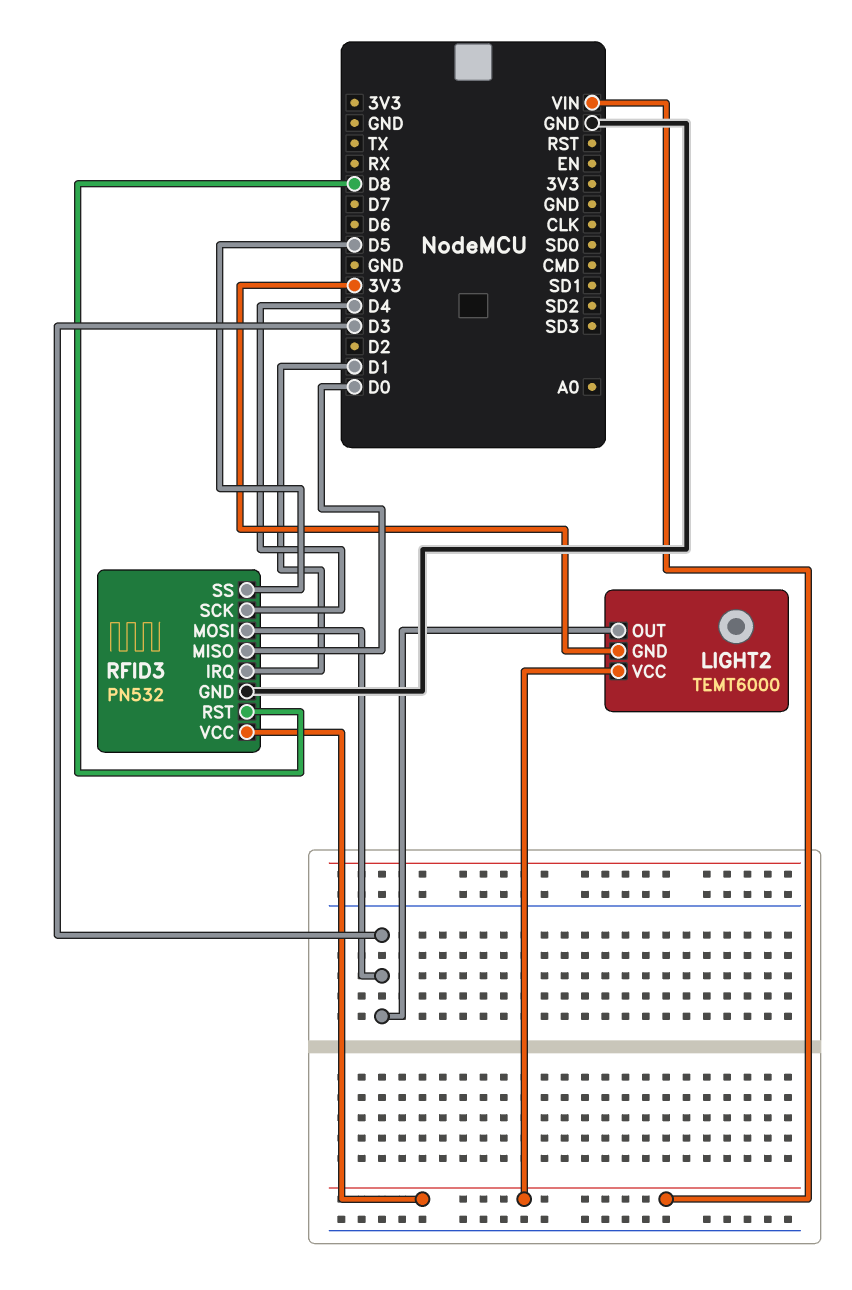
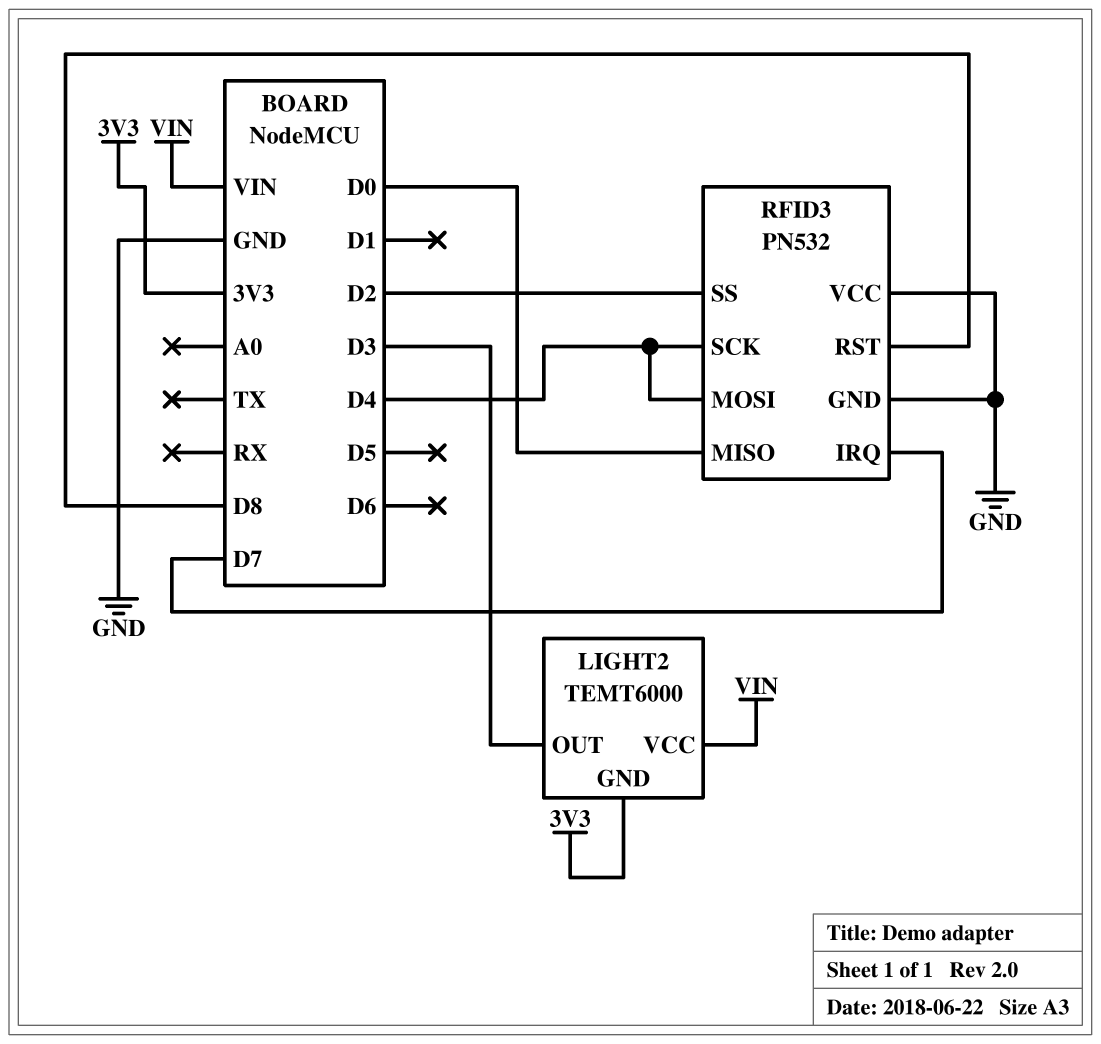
RFID3 pin IRQ: D1 -> D7
RFID3 pin MOSI: D3 -> D4
RFID3 pin SS: D5 -> D2
RFID3 pin VCC: VIN -> GND

